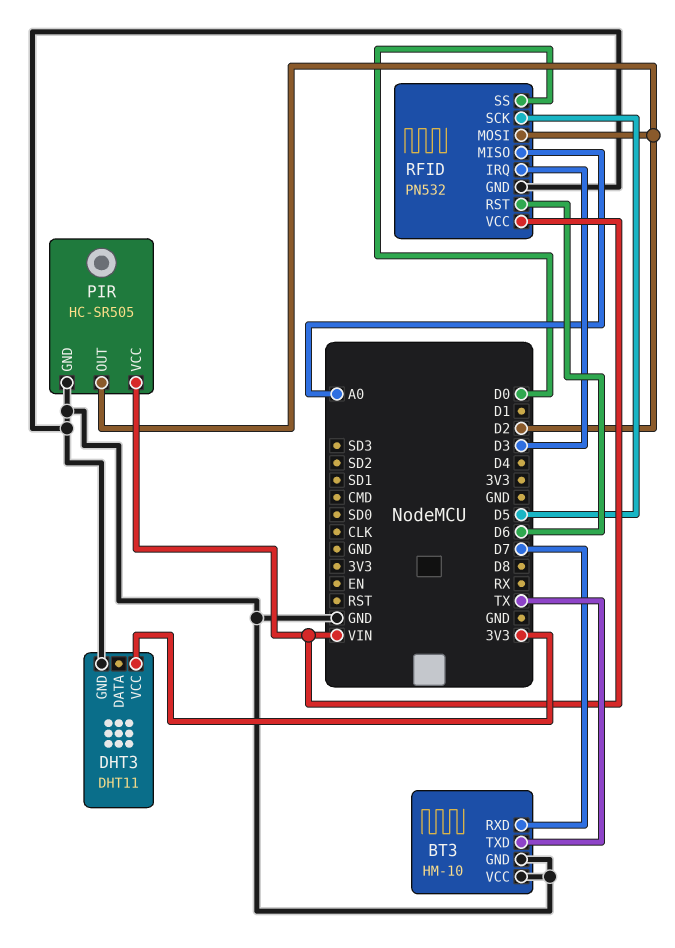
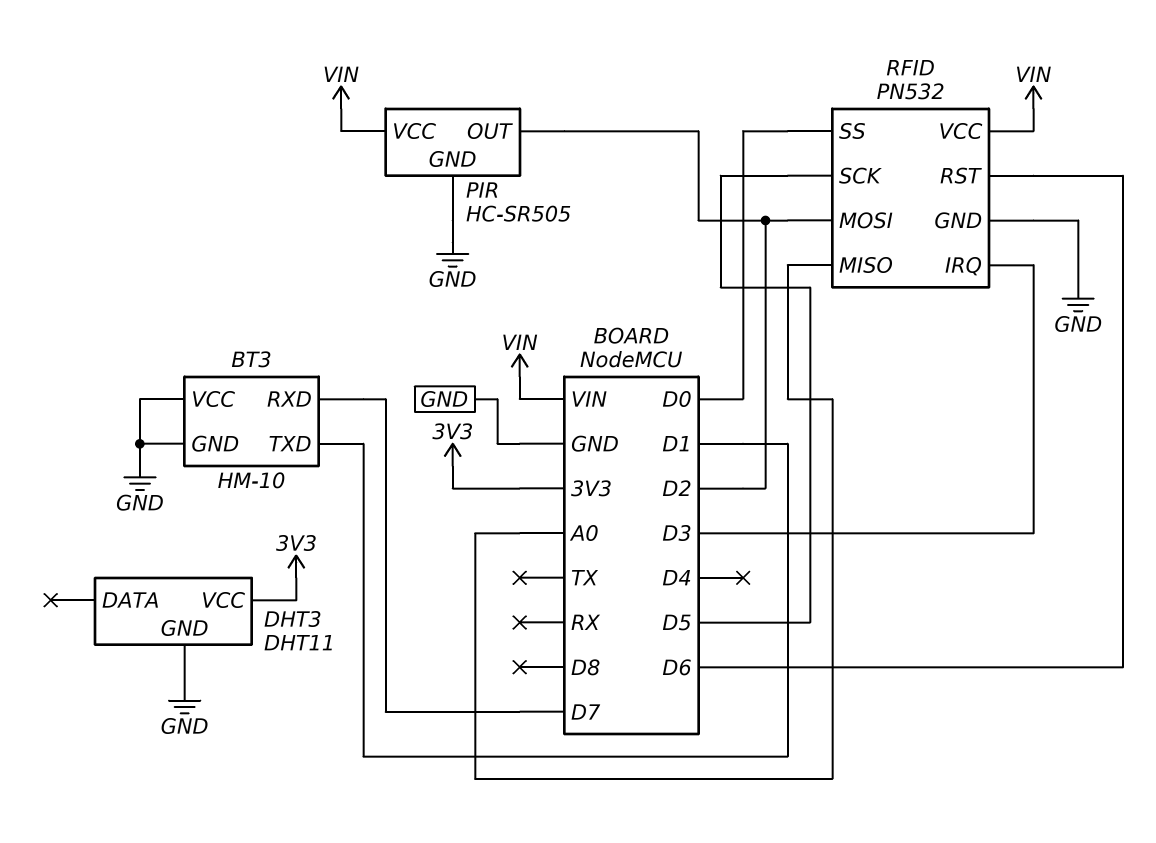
BT3 pin TXD: TX -> D1

